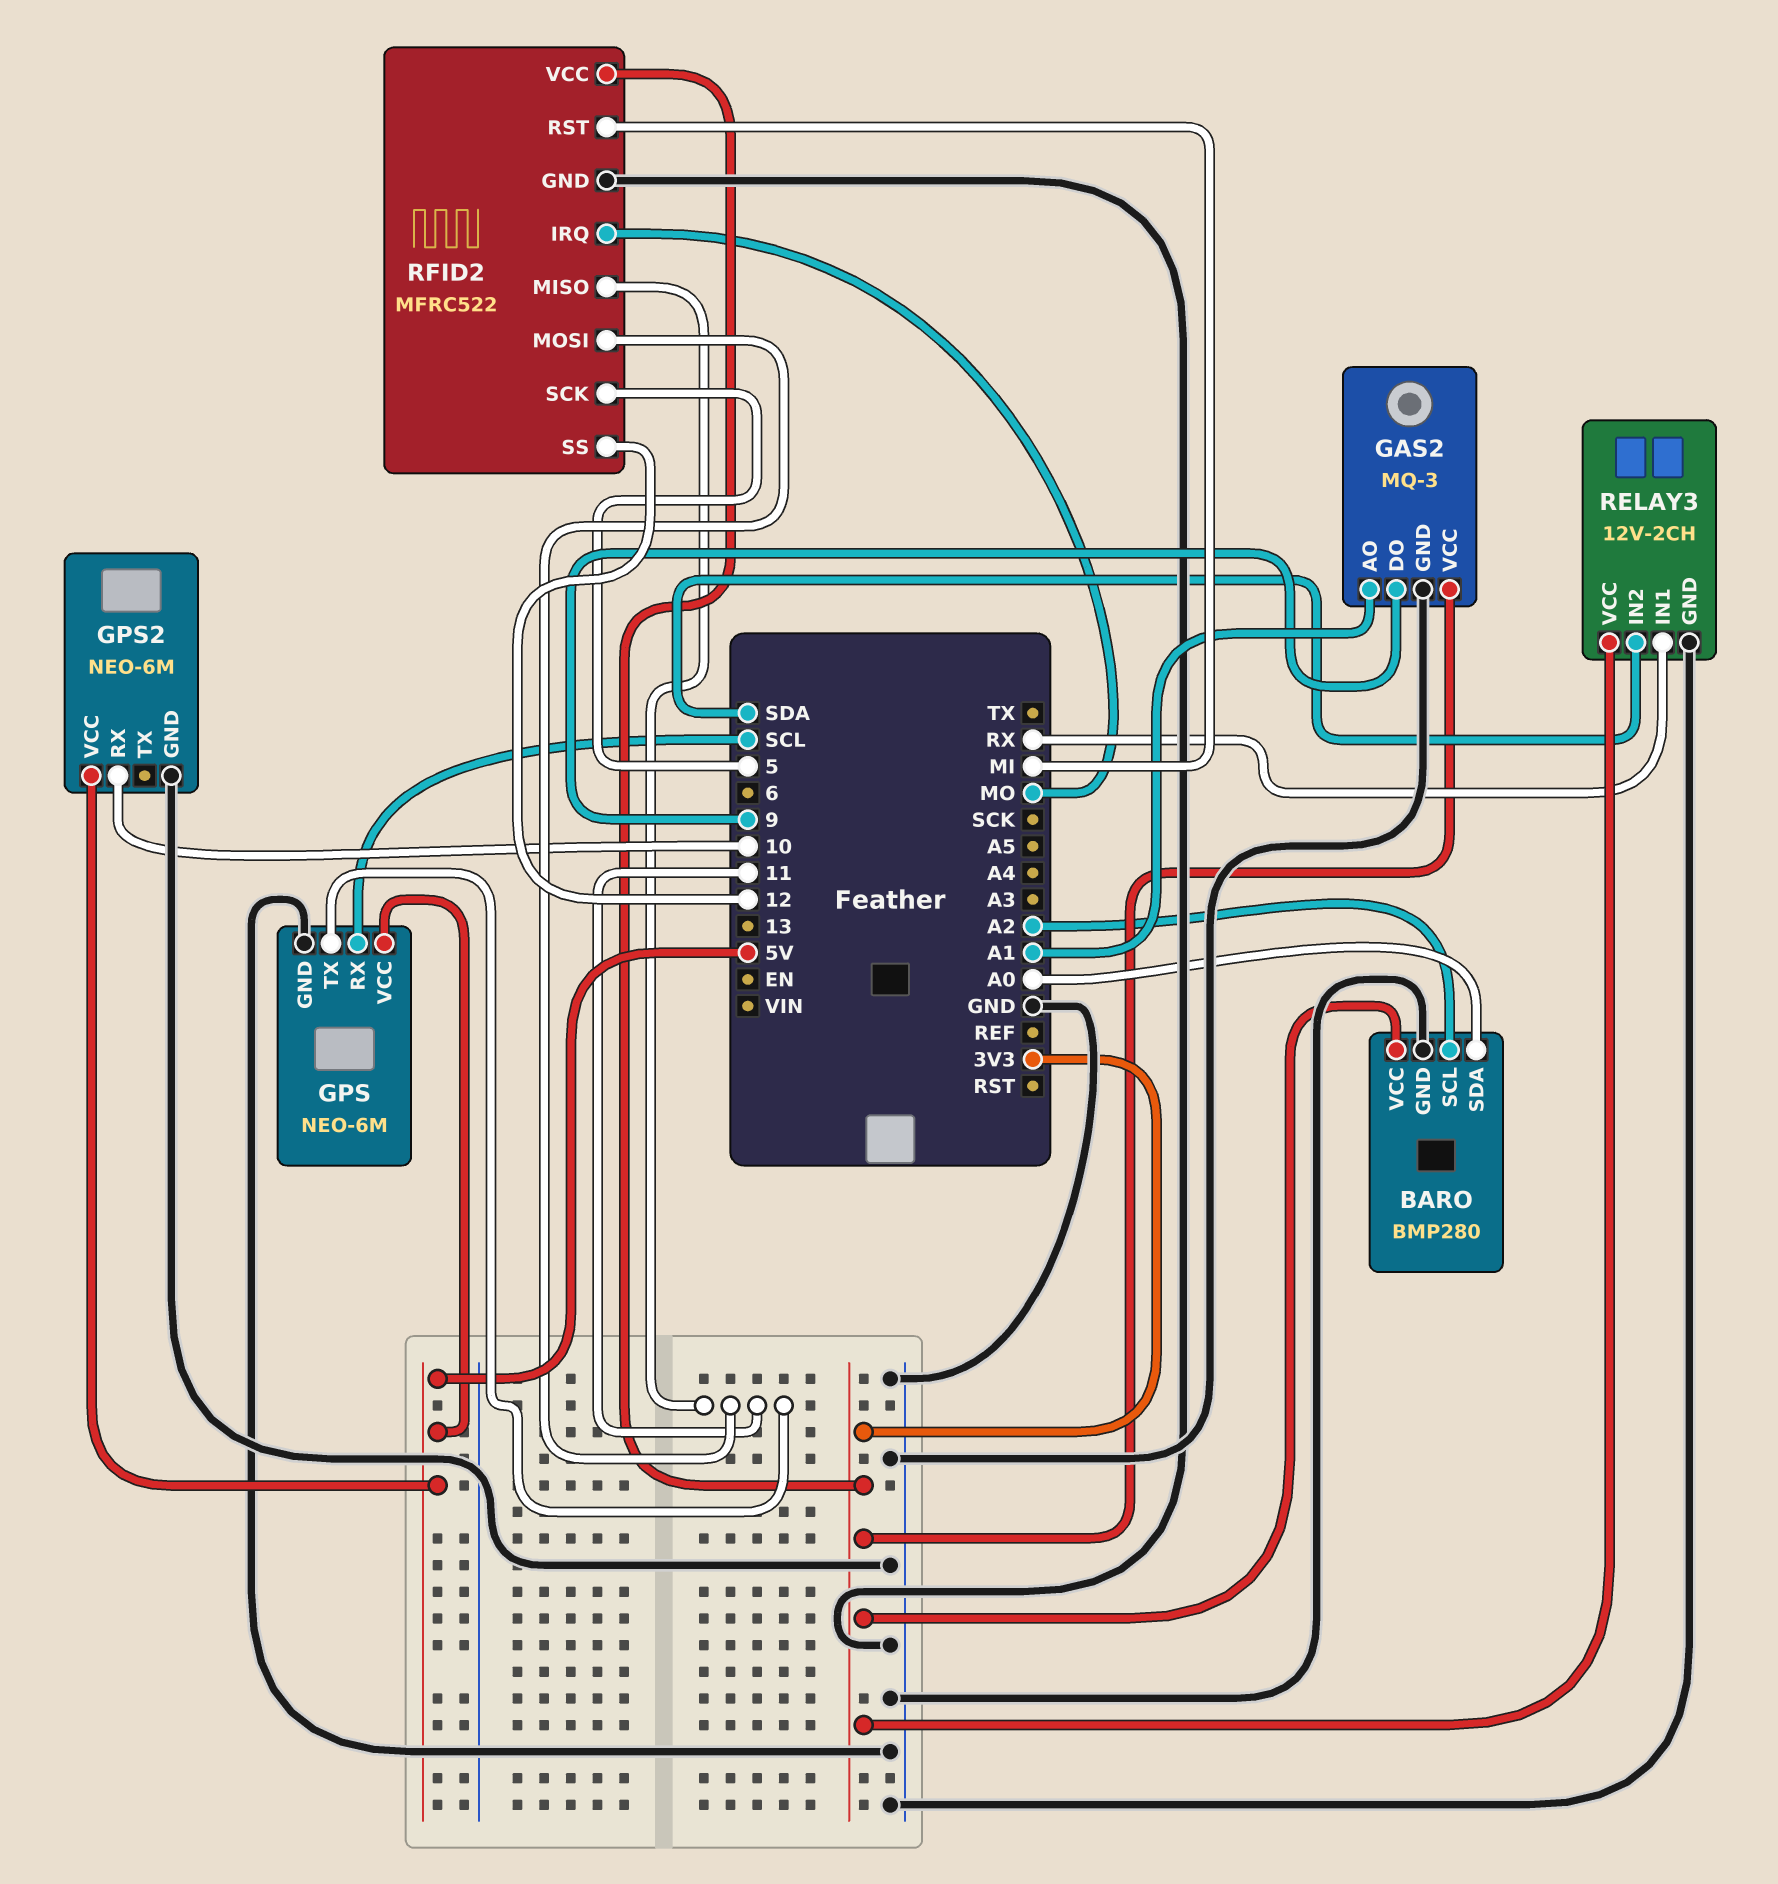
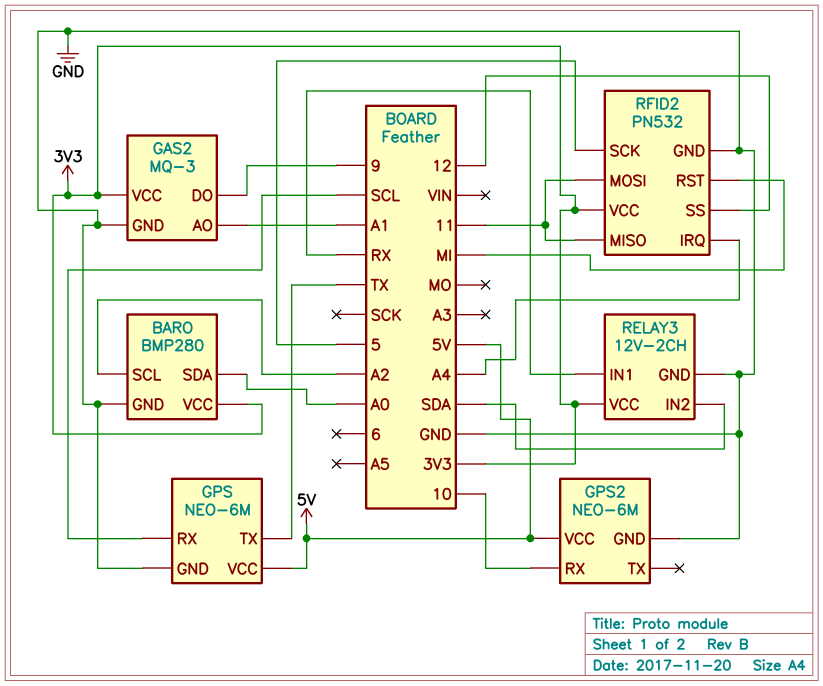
GPS pin TX: 11 -> TX
RFID2: MFRC522 -> PN532
RFID2 pin IRQ: MO -> A4

